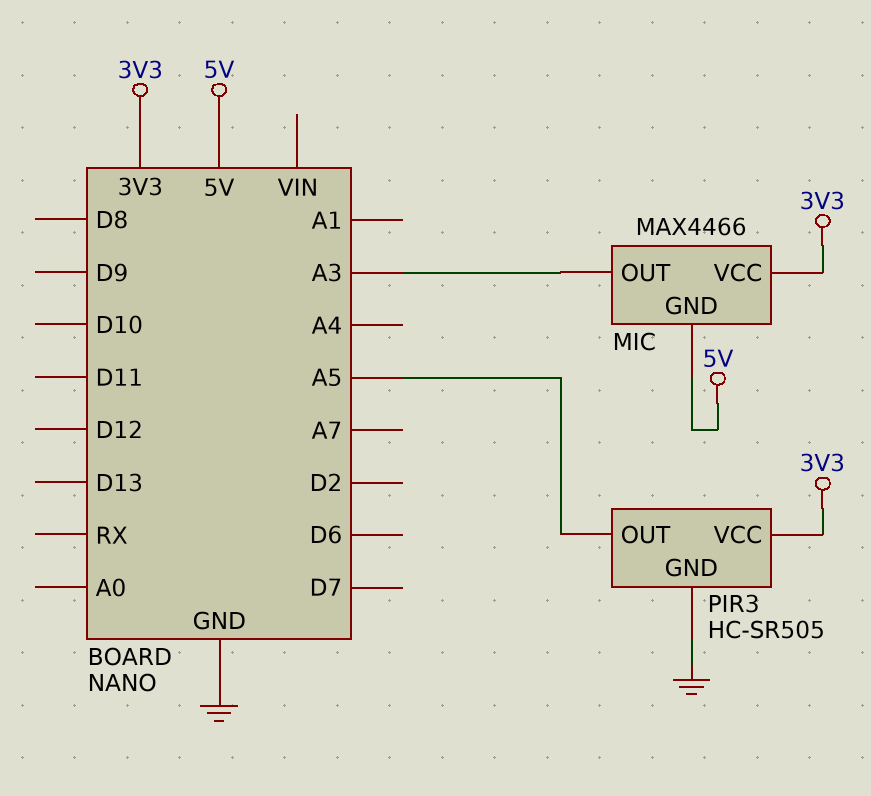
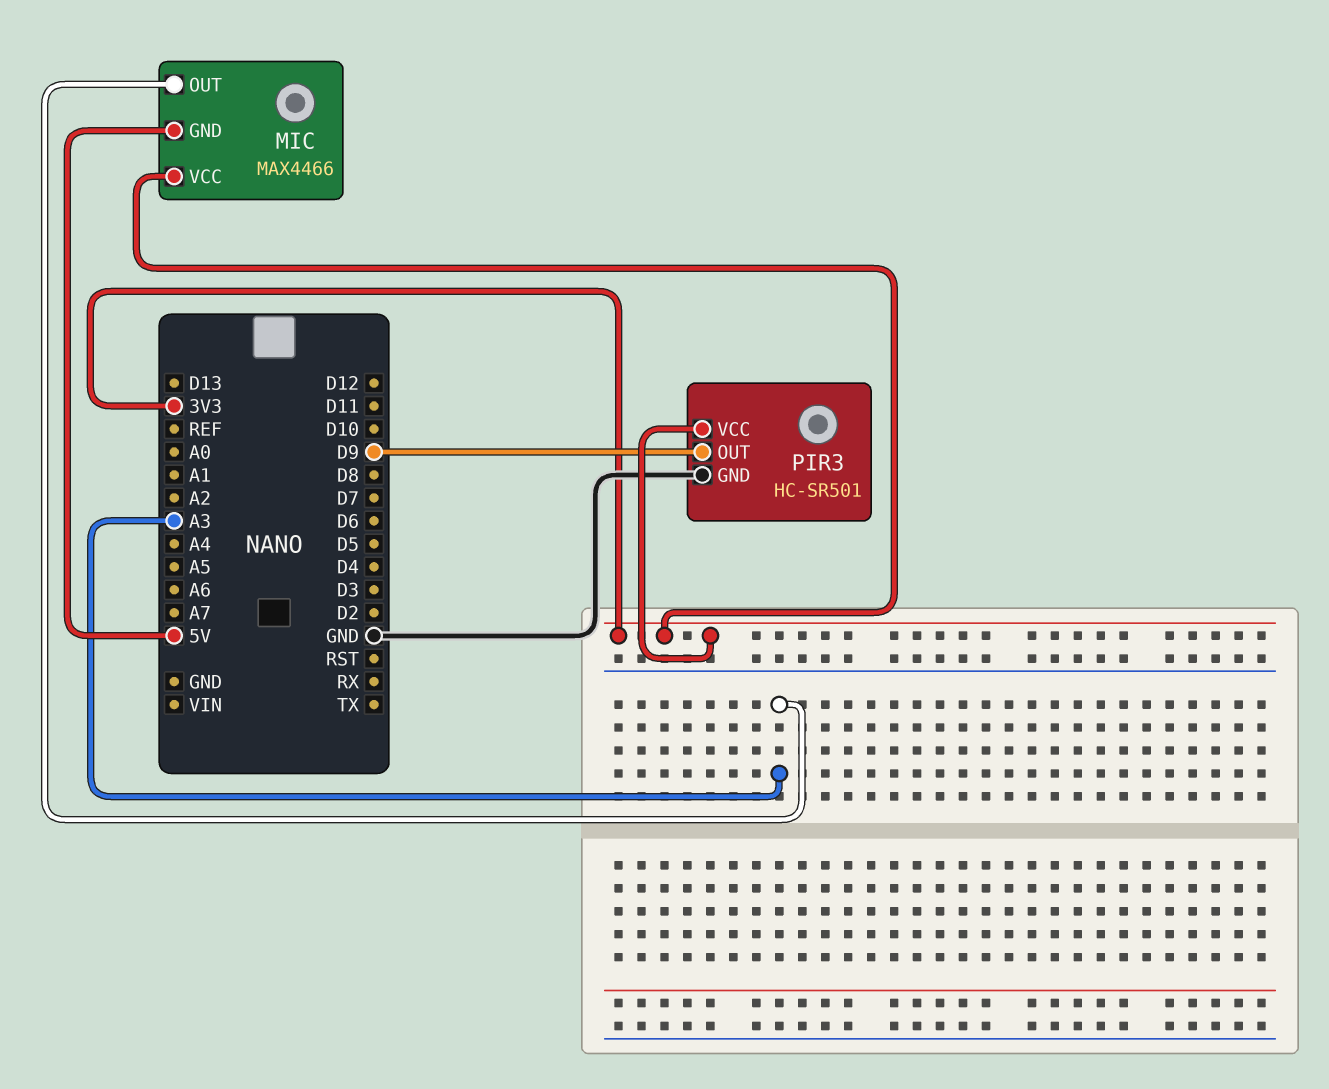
PIR3: HC-SR505 -> HC-SR501
PIR3 pin OUT: A5 -> D9

